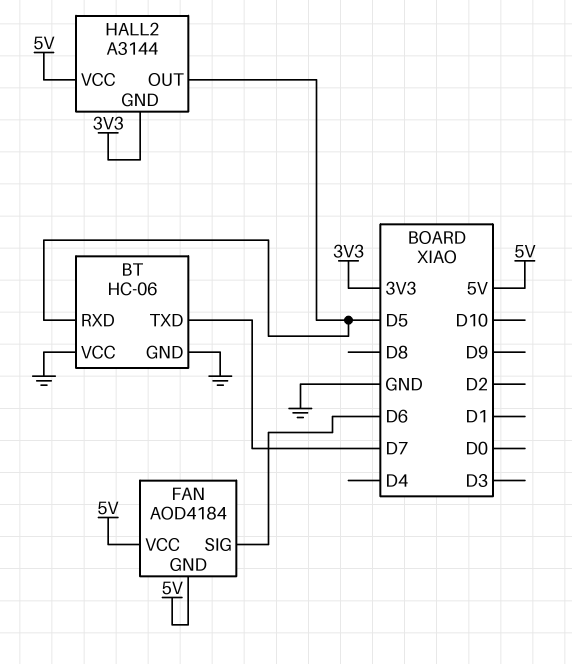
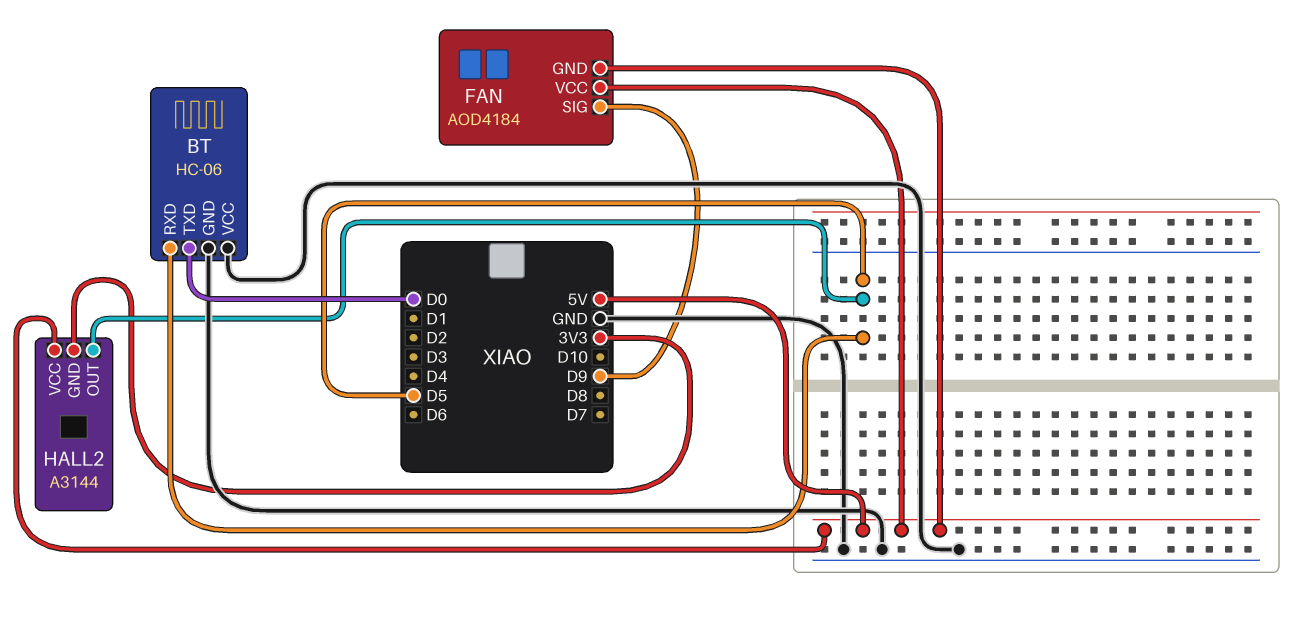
BT pin TXD: D7 -> D0
FAN pin SIG: D6 -> D9

